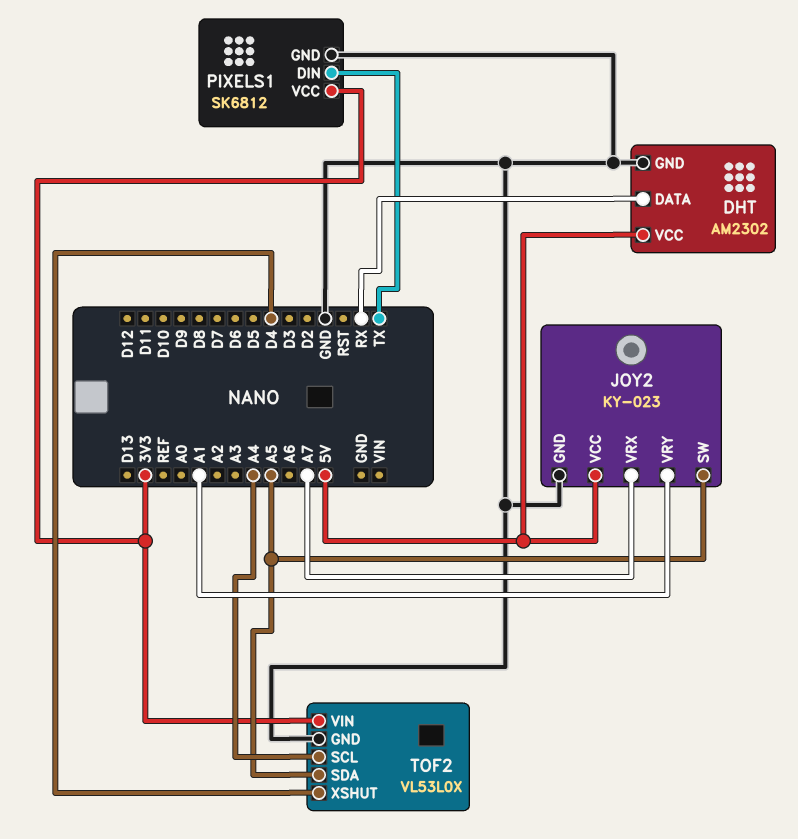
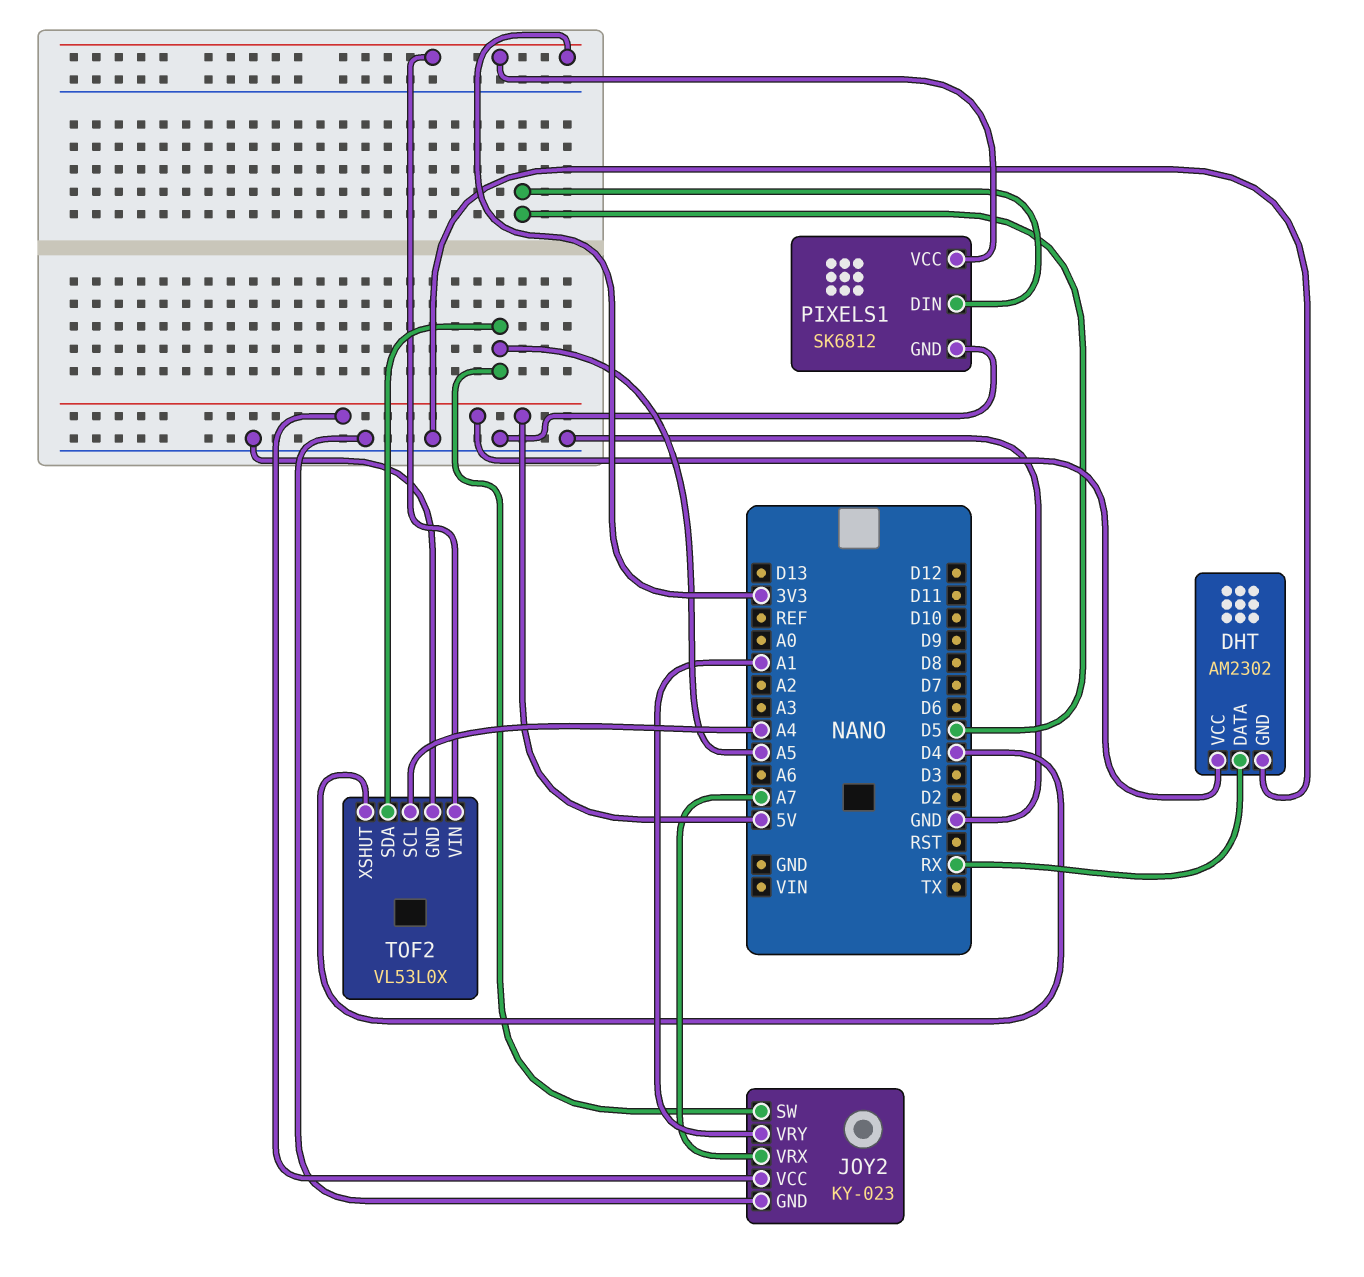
PIXELS1 pin DIN: TX -> D5

